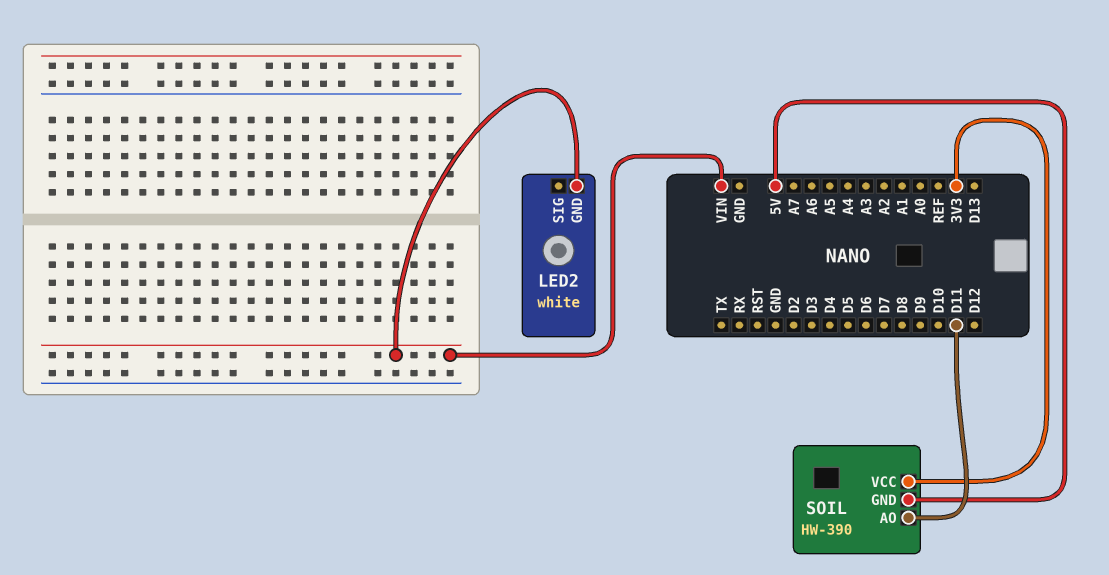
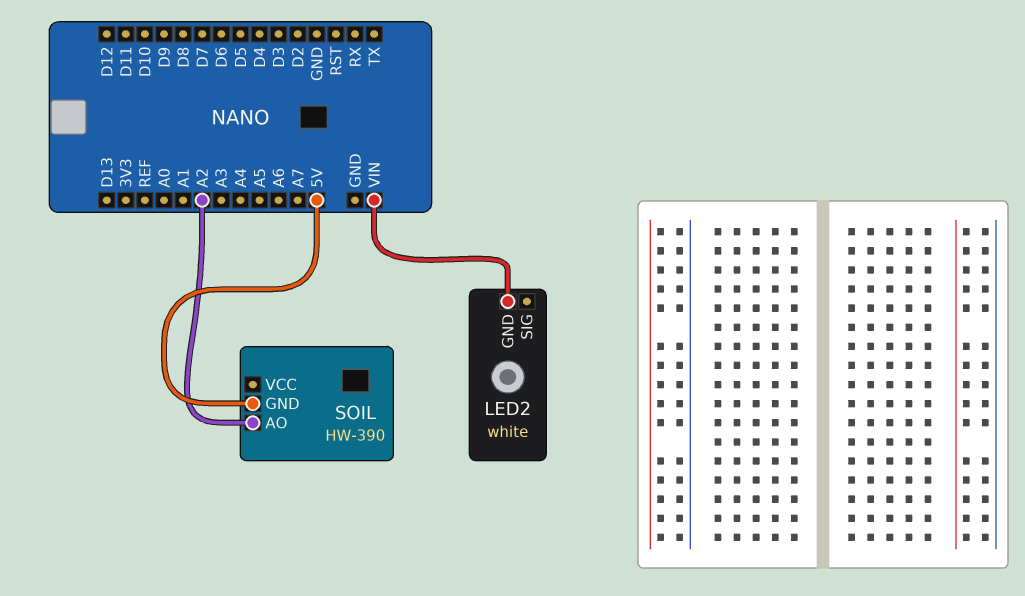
SOIL pin AO: D11 -> A2
SOIL pin VCC: 3V3 -> none

